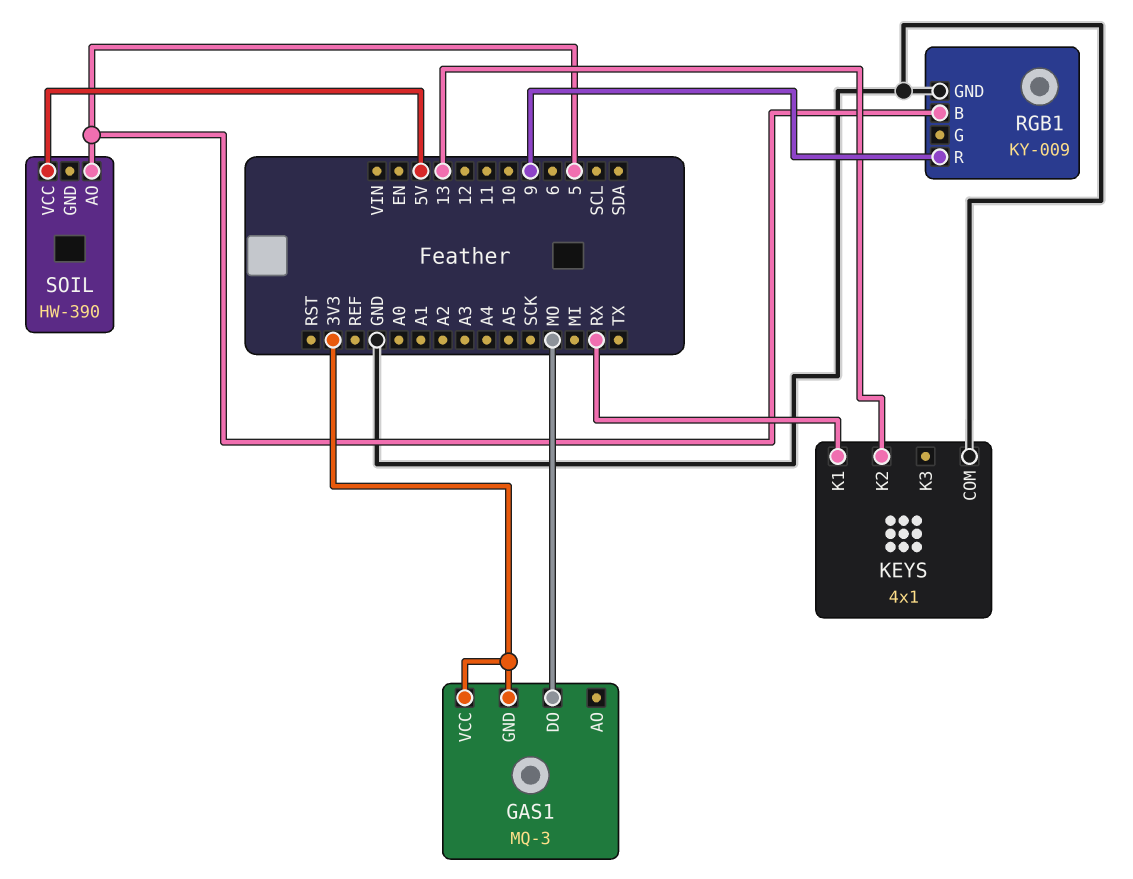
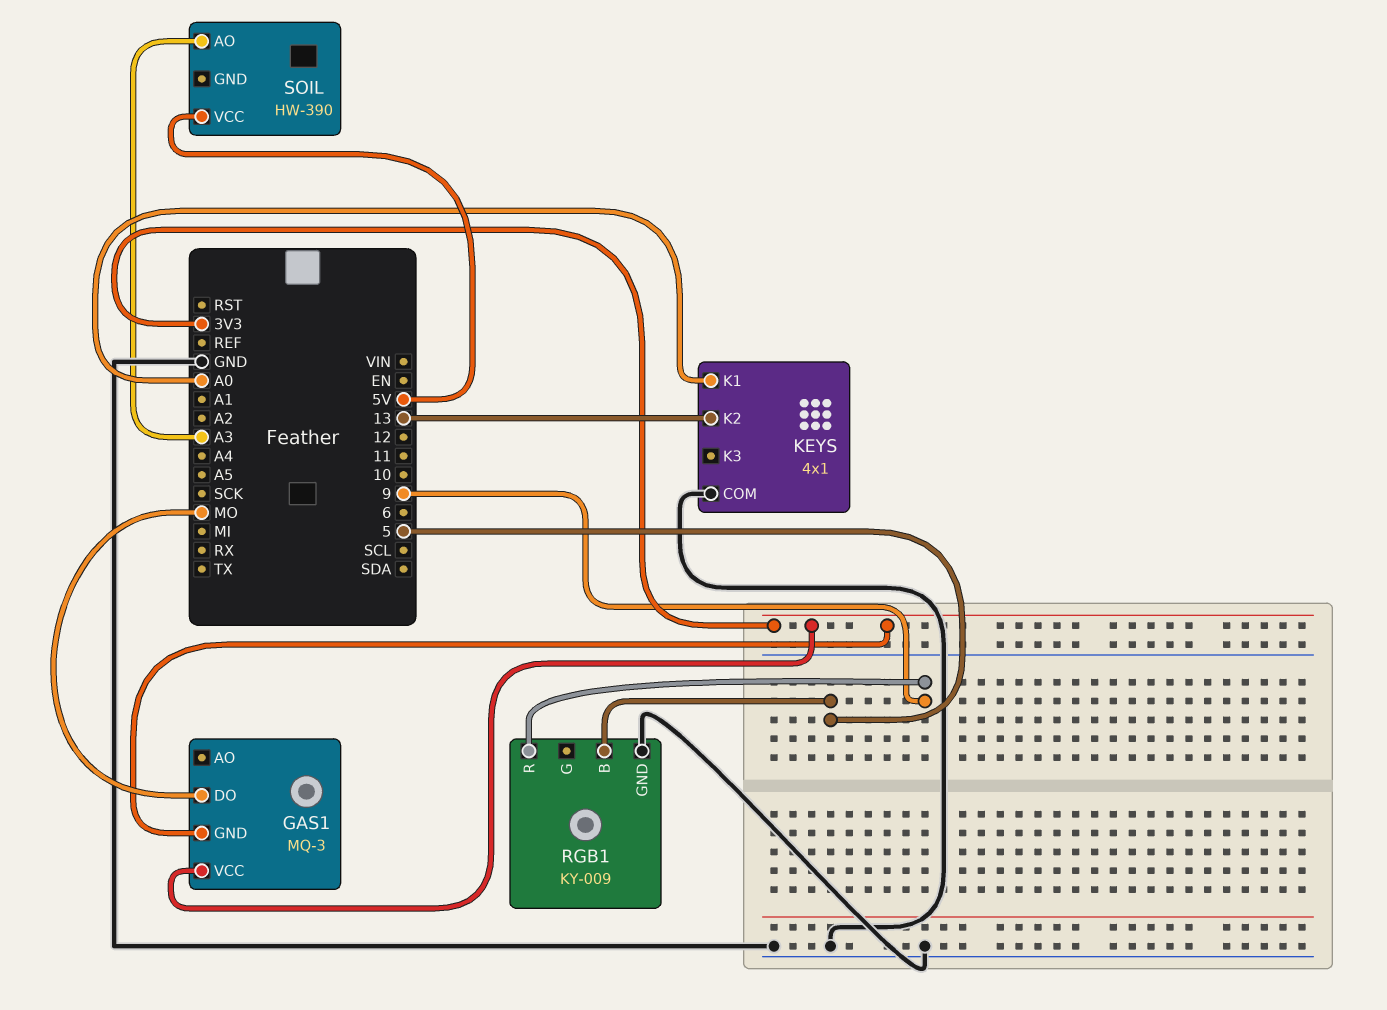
KEYS pin K1: RX -> A0
SOIL pin AO: 5 -> A3

